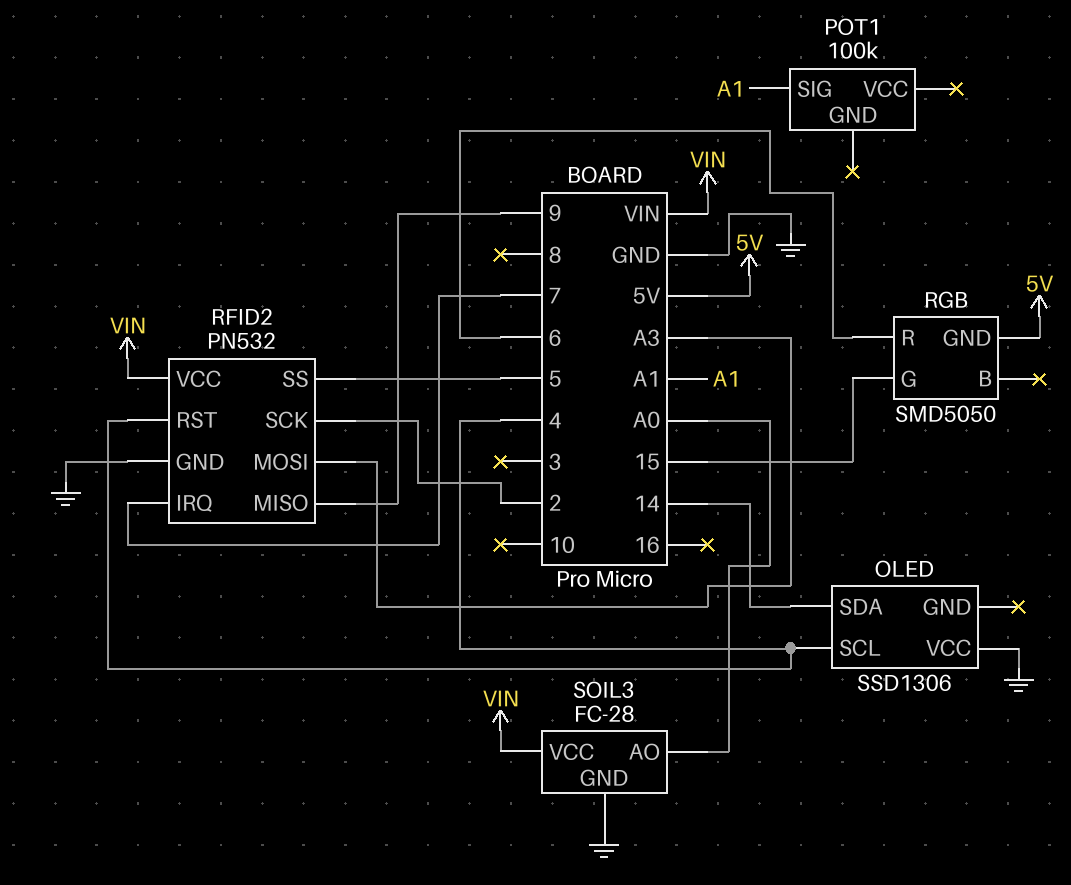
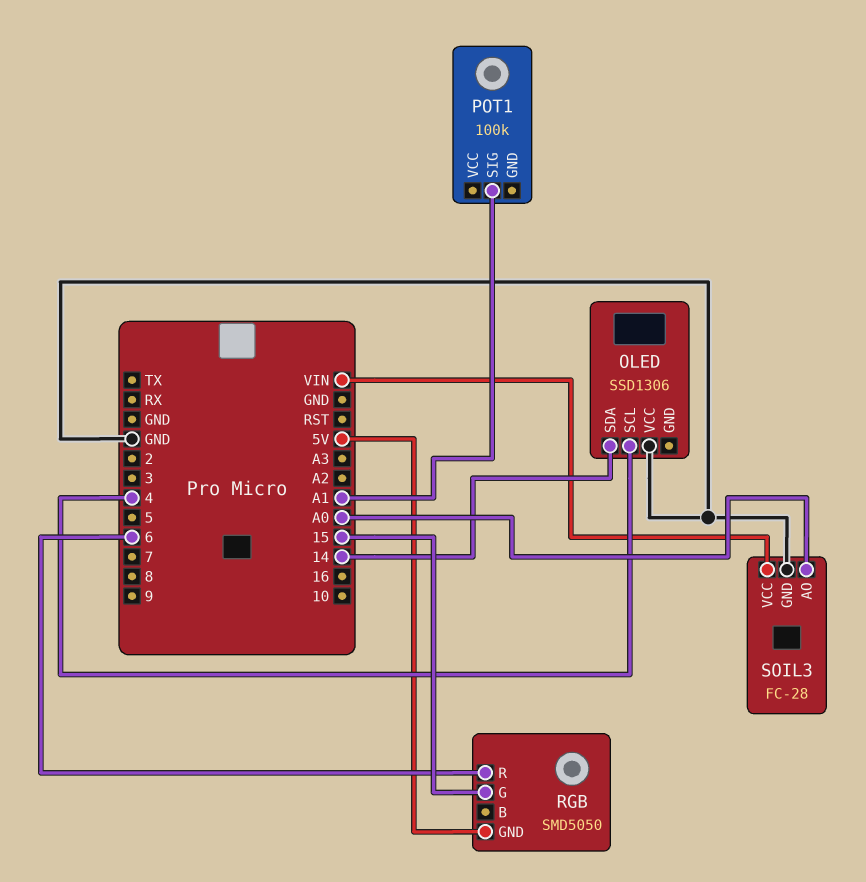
RFID2: PN532 -> none
RFID2 pin GND: GND -> none
RFID2 pin IRQ: 7 -> none
RFID2 pin MISO: 9 -> none
RFID2 pin MOSI: A3 -> none
RFID2 pin RST: 4 -> none
RFID2 pin SCK: 2 -> none
RFID2 pin SS: 5 -> none
RFID2 pin VCC: VIN -> none

